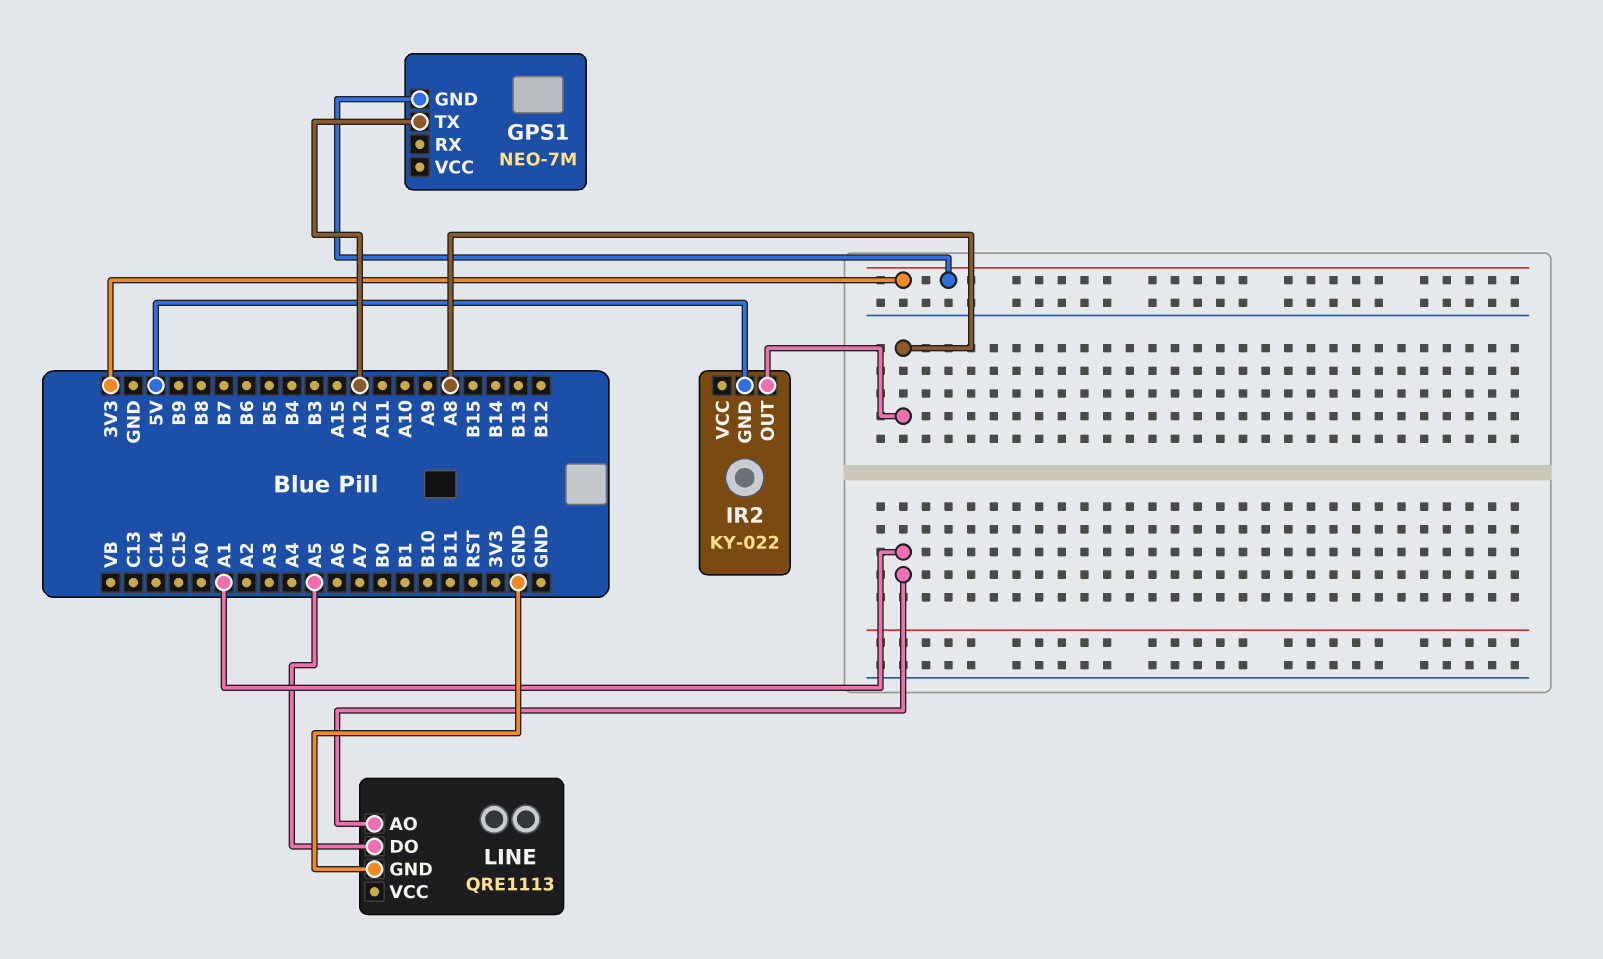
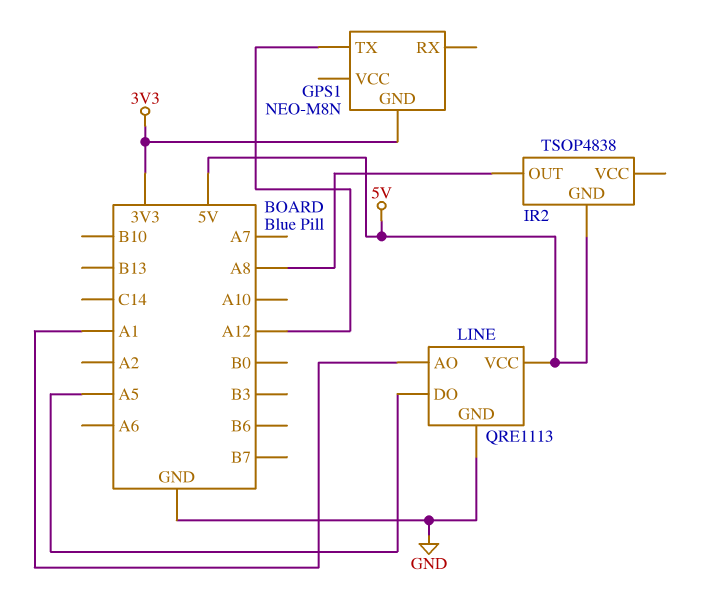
GPS1: NEO-7M -> NEO-M8N
IR2: KY-022 -> TSOP4838
LINE pin VCC: none -> 5V

